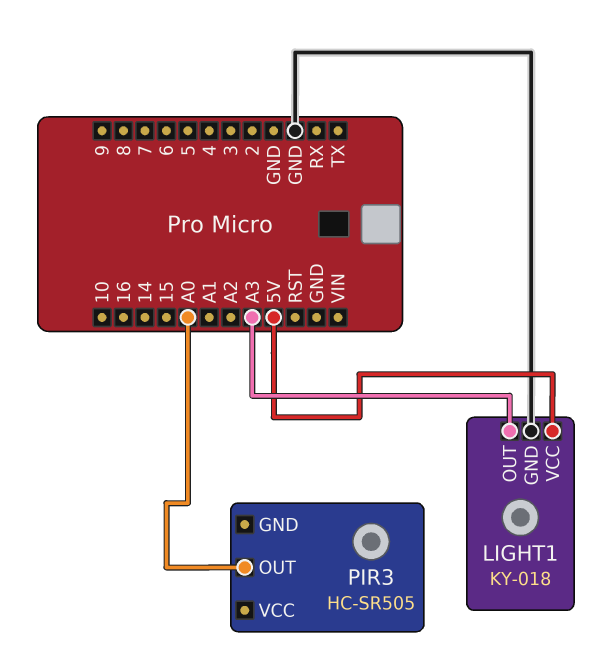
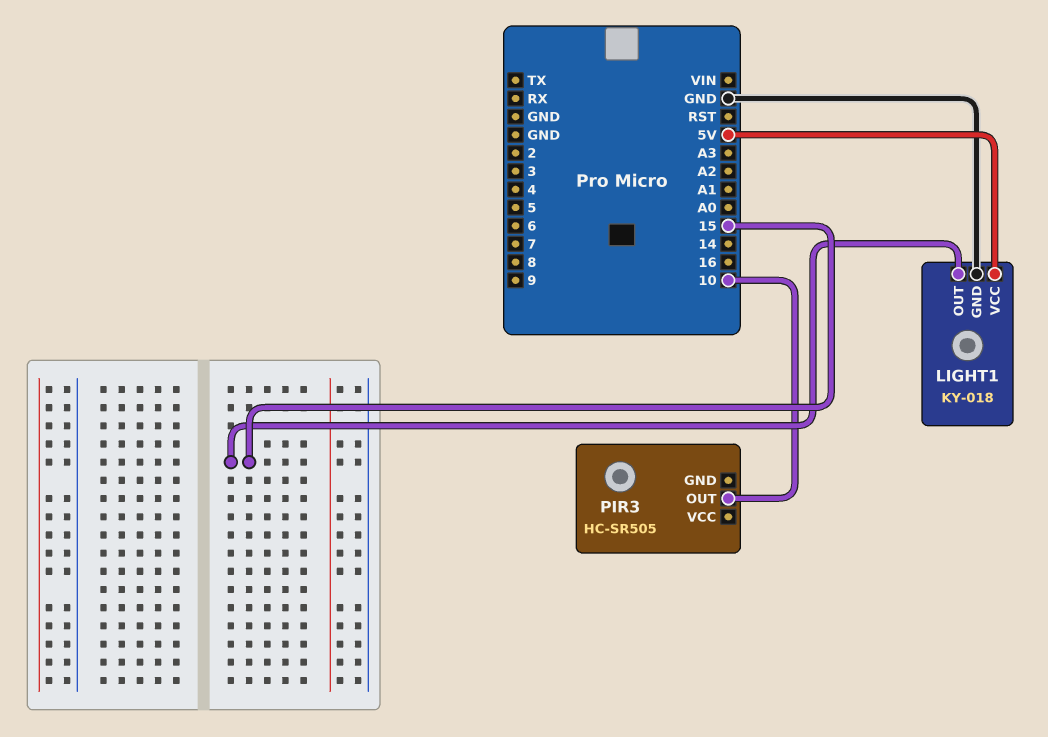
LIGHT1 pin OUT: A3 -> 15
PIR3 pin OUT: A0 -> 10

